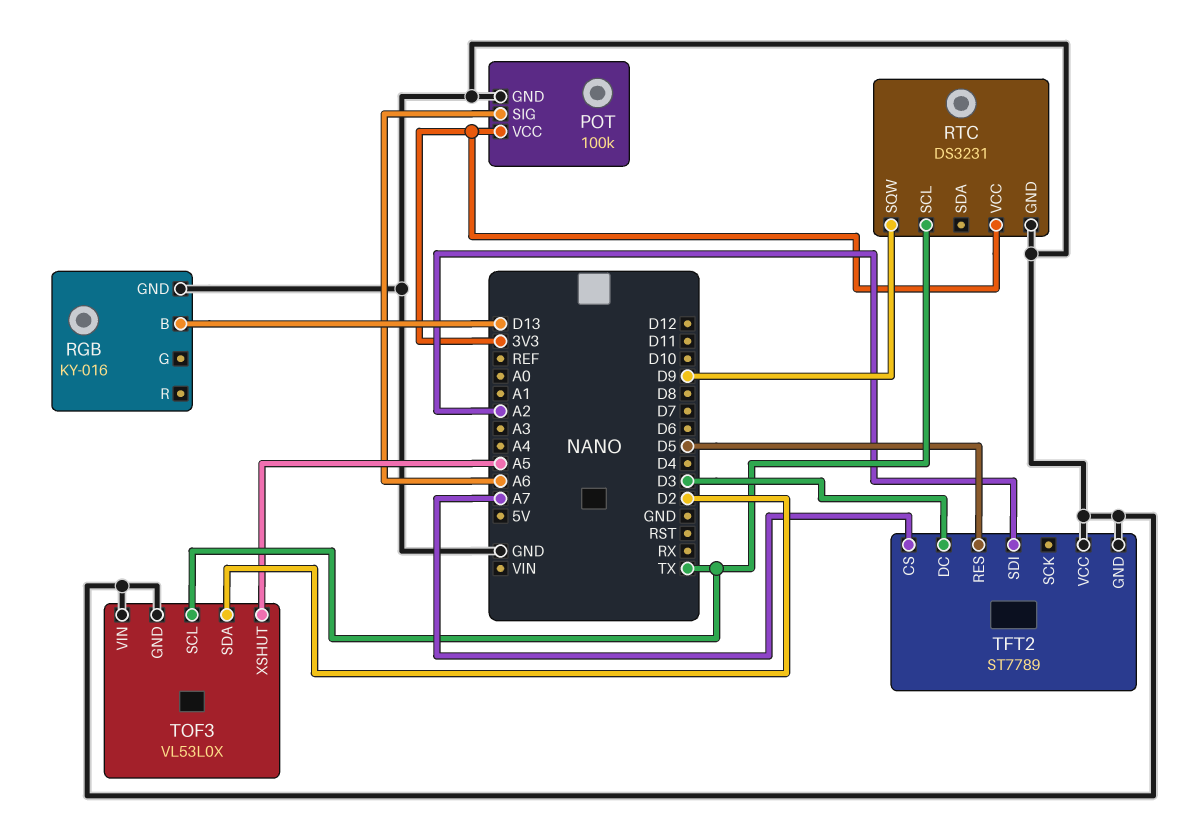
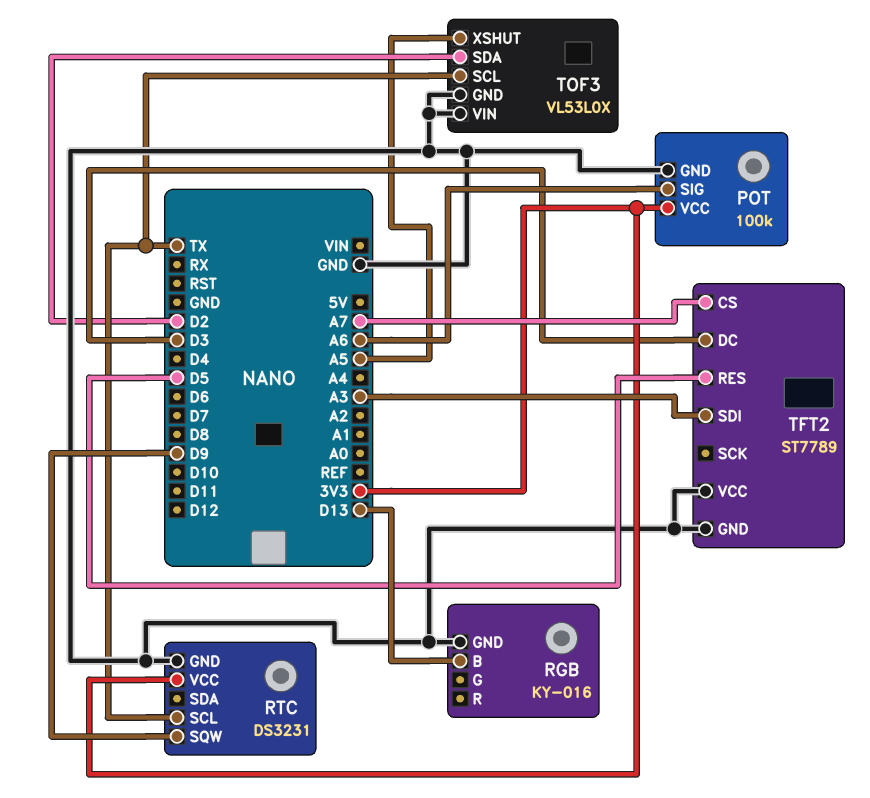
TFT2 pin SDI: A2 -> A3

